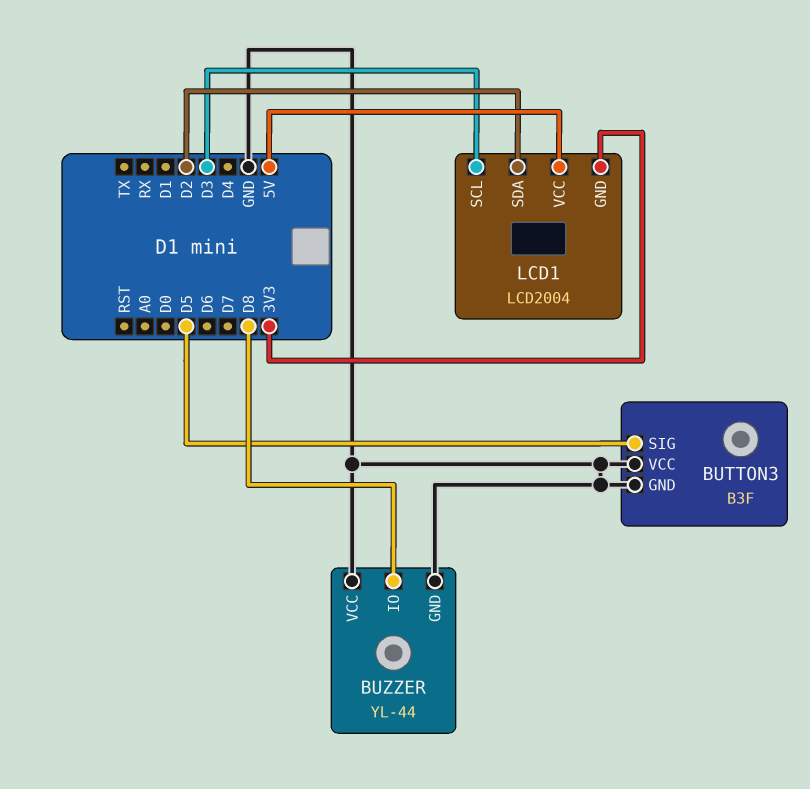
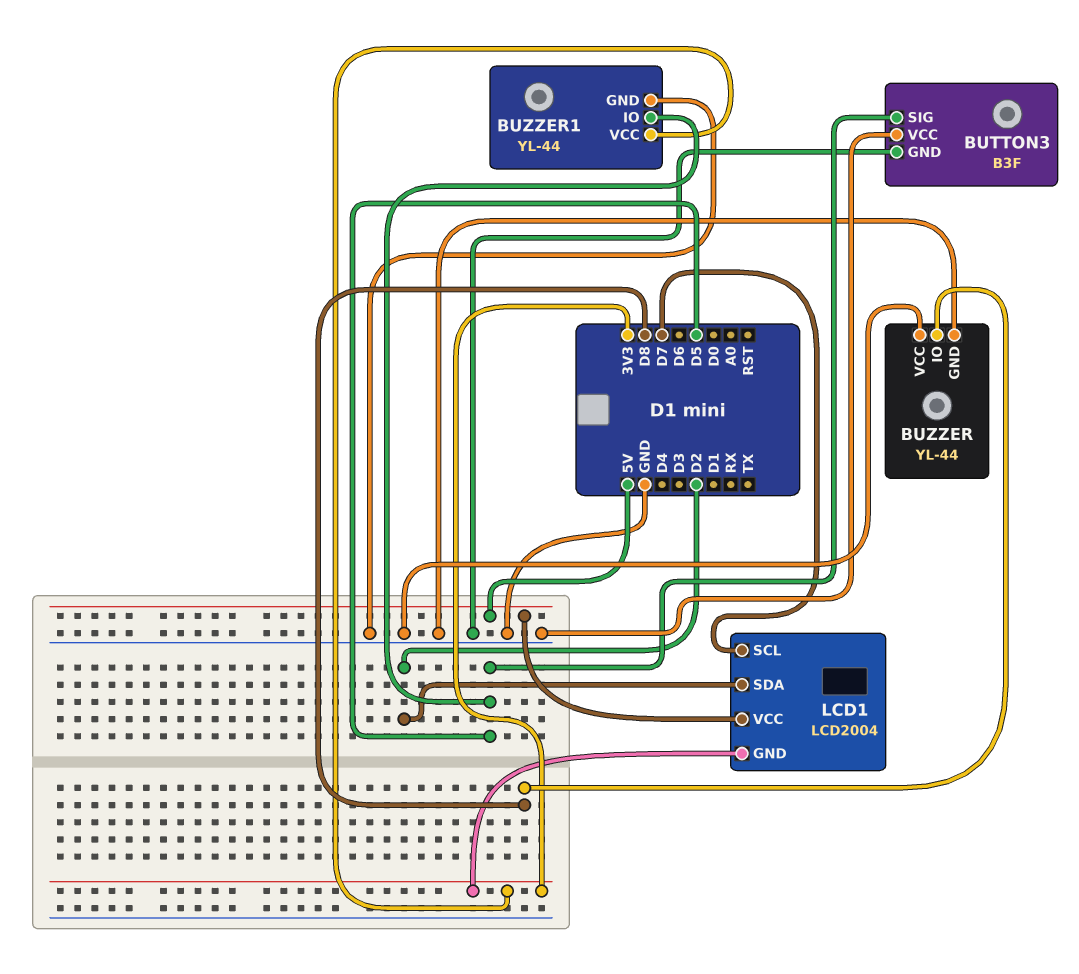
BUZZER1: none -> YL-44
BUZZER1 pin GND: none -> GND
BUZZER1 pin IO: none -> D5
BUZZER1 pin VCC: none -> 3V3
LCD1 pin SCL: D3 -> D7

